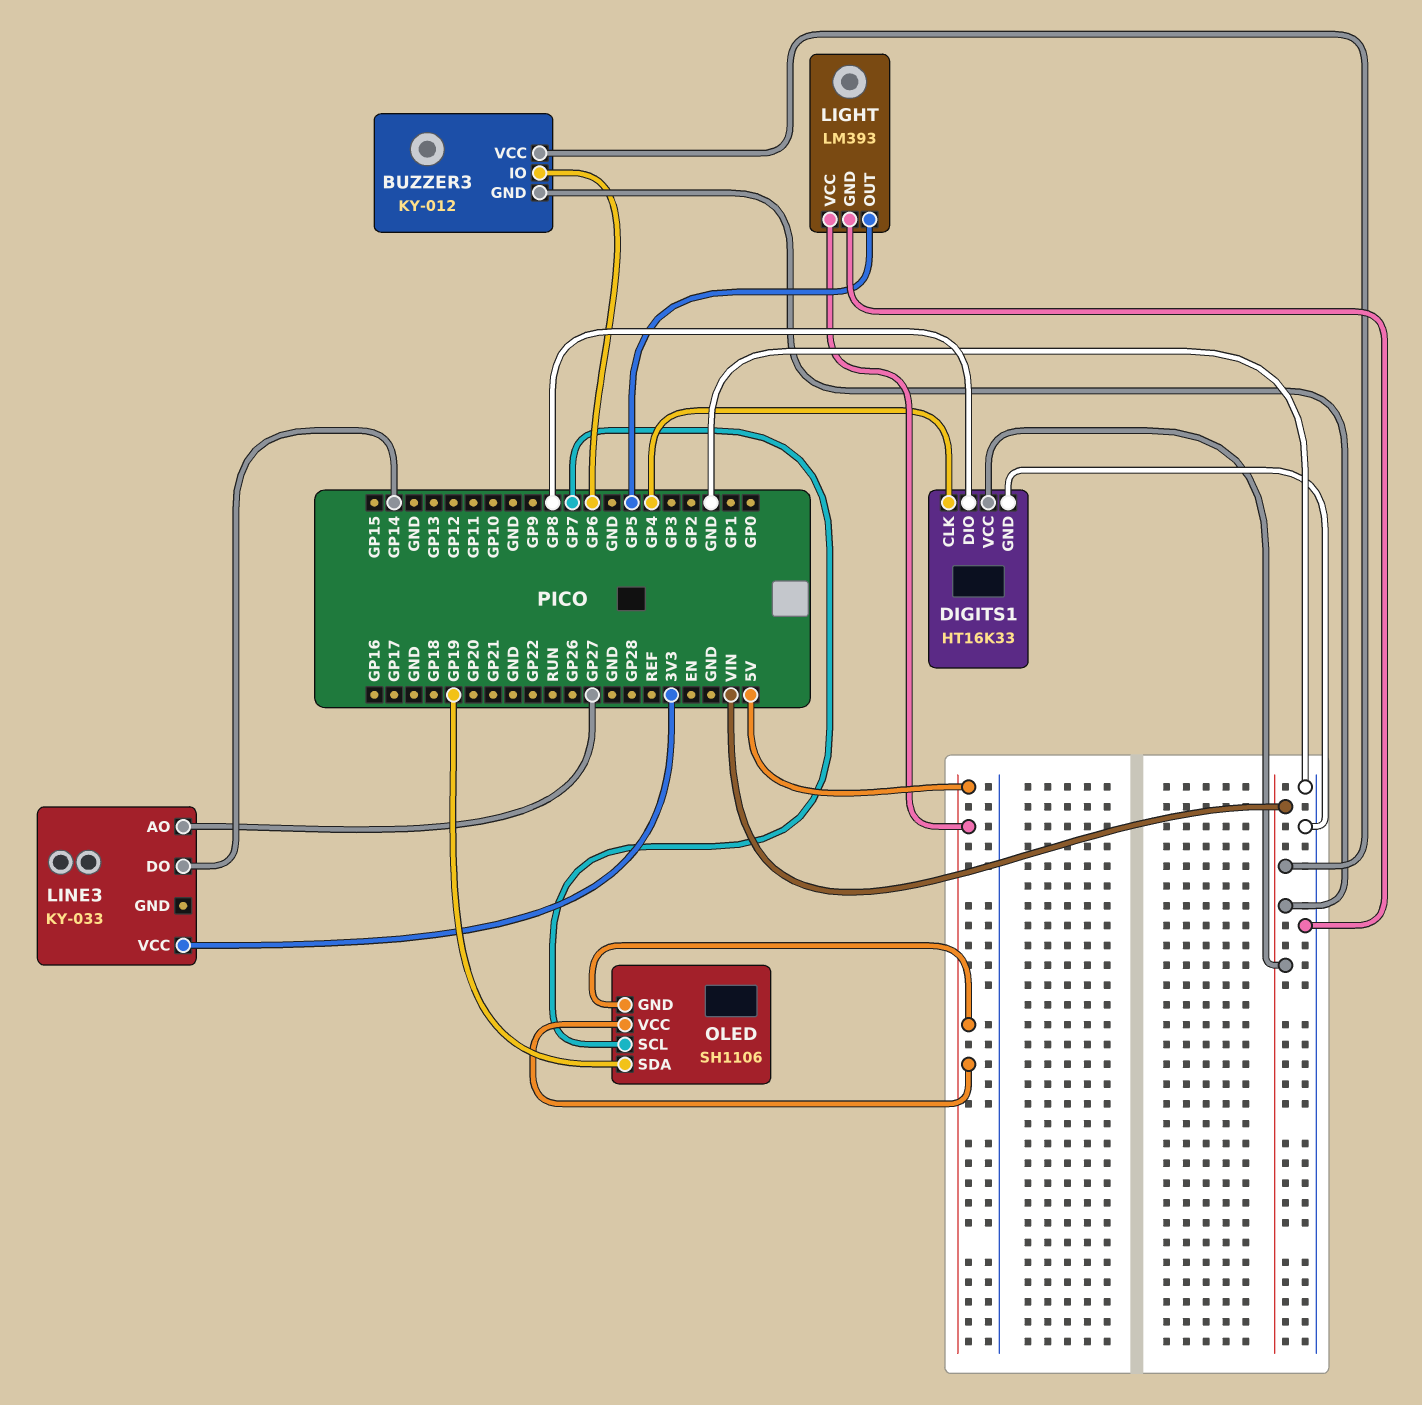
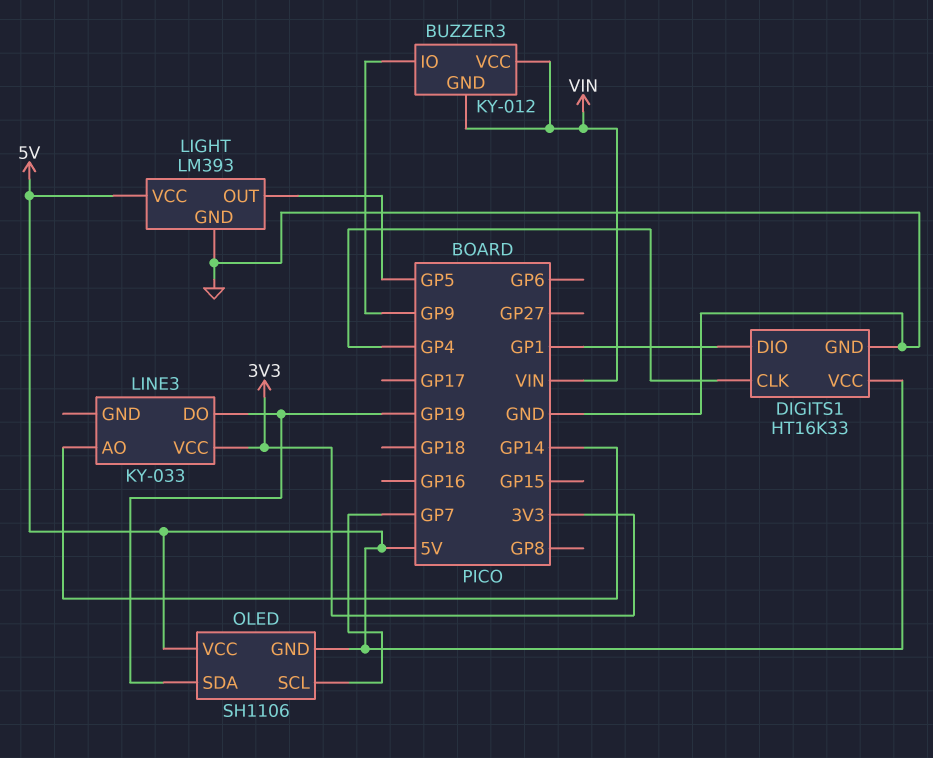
BUZZER3 pin IO: GP6 -> GP9
DIGITS1 pin DIO: GP8 -> GP1
DIGITS1 pin VCC: VIN -> 5V
LINE3 pin AO: GP27 -> GP14
LINE3 pin DO: GP14 -> GP19

